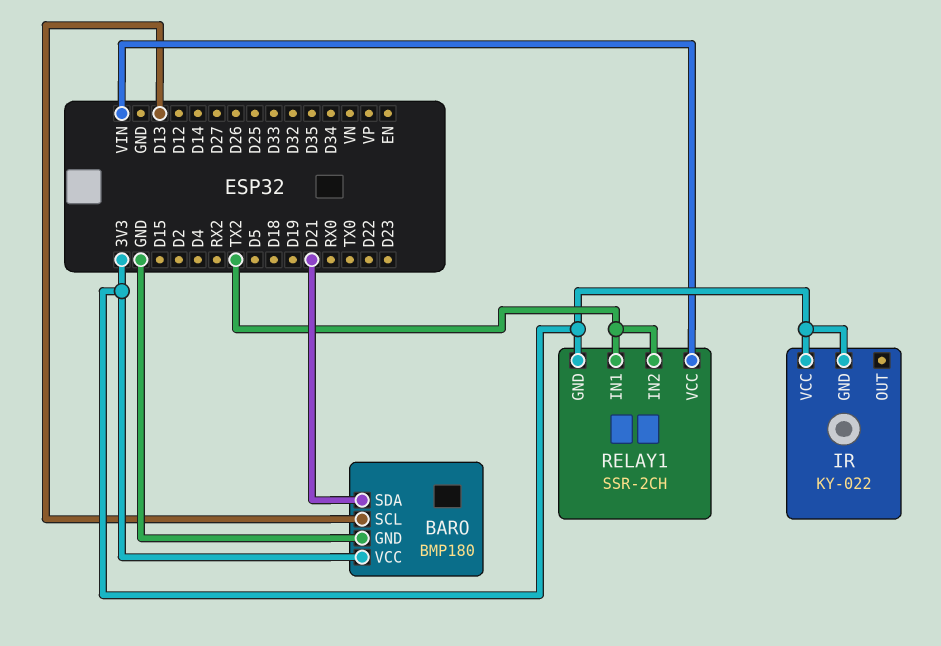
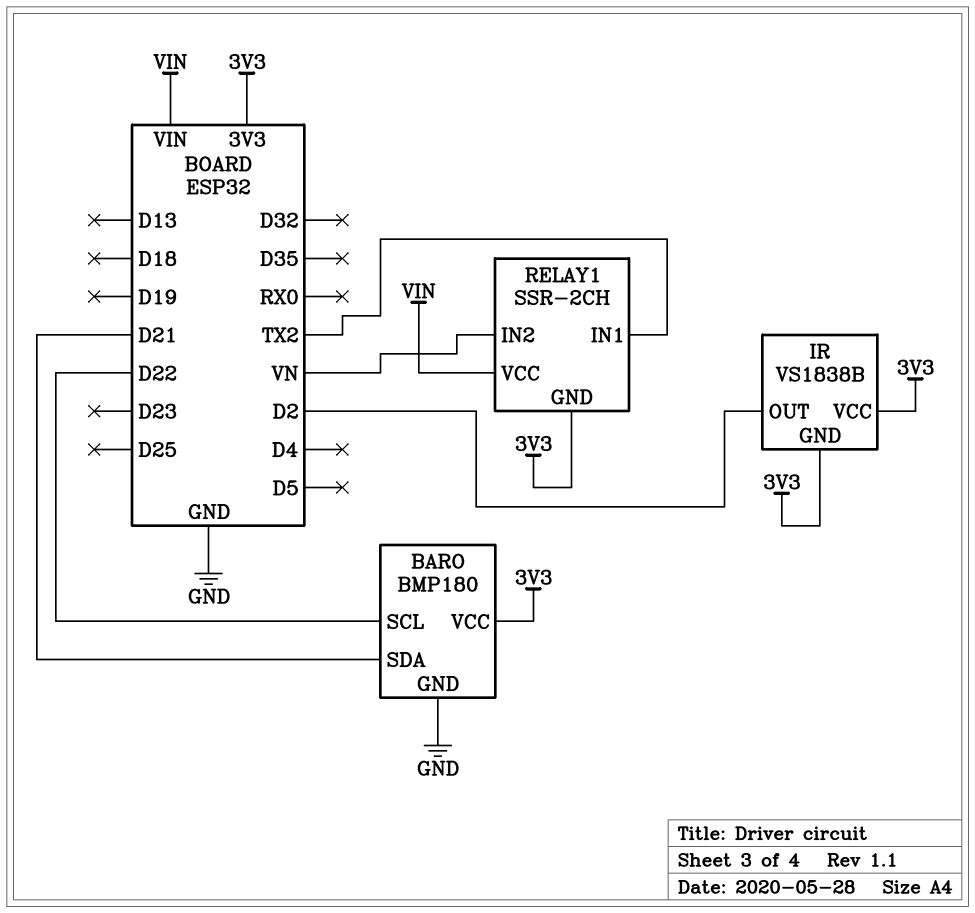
BARO pin SCL: D13 -> D22
IR: KY-022 -> VS1838B
IR pin OUT: none -> D2
RELAY1 pin IN2: TX2 -> VN

